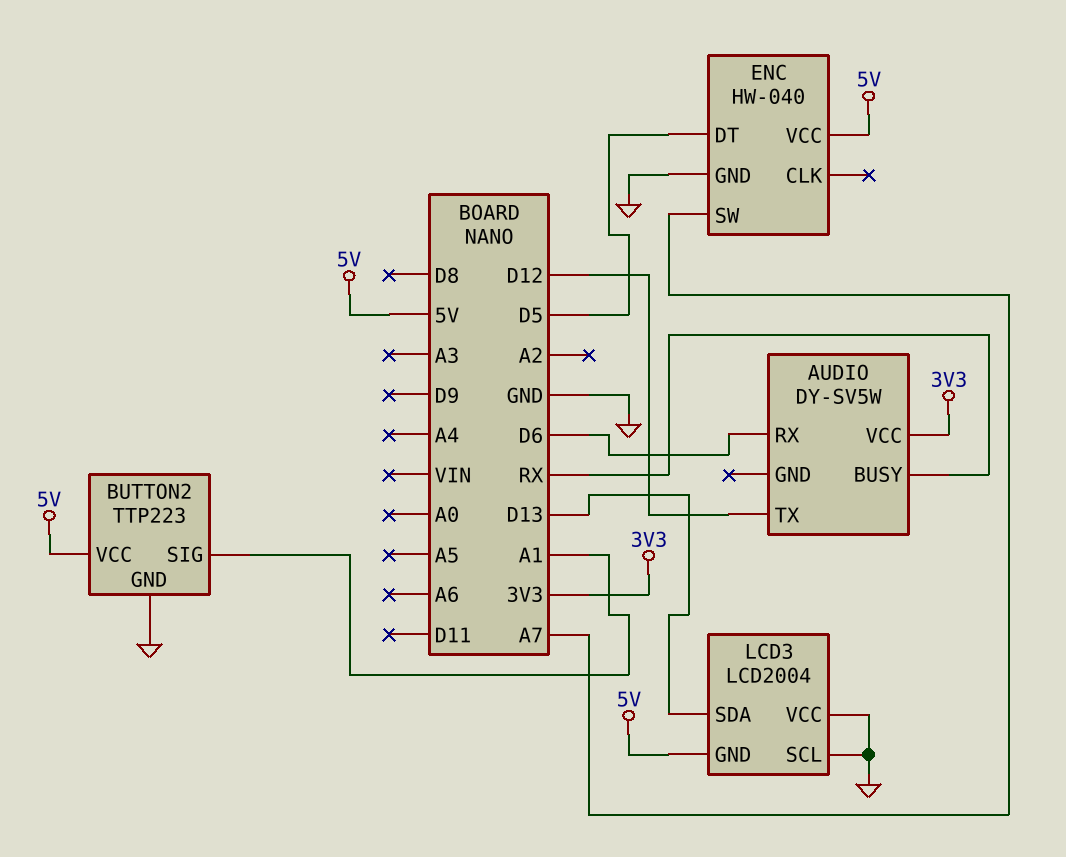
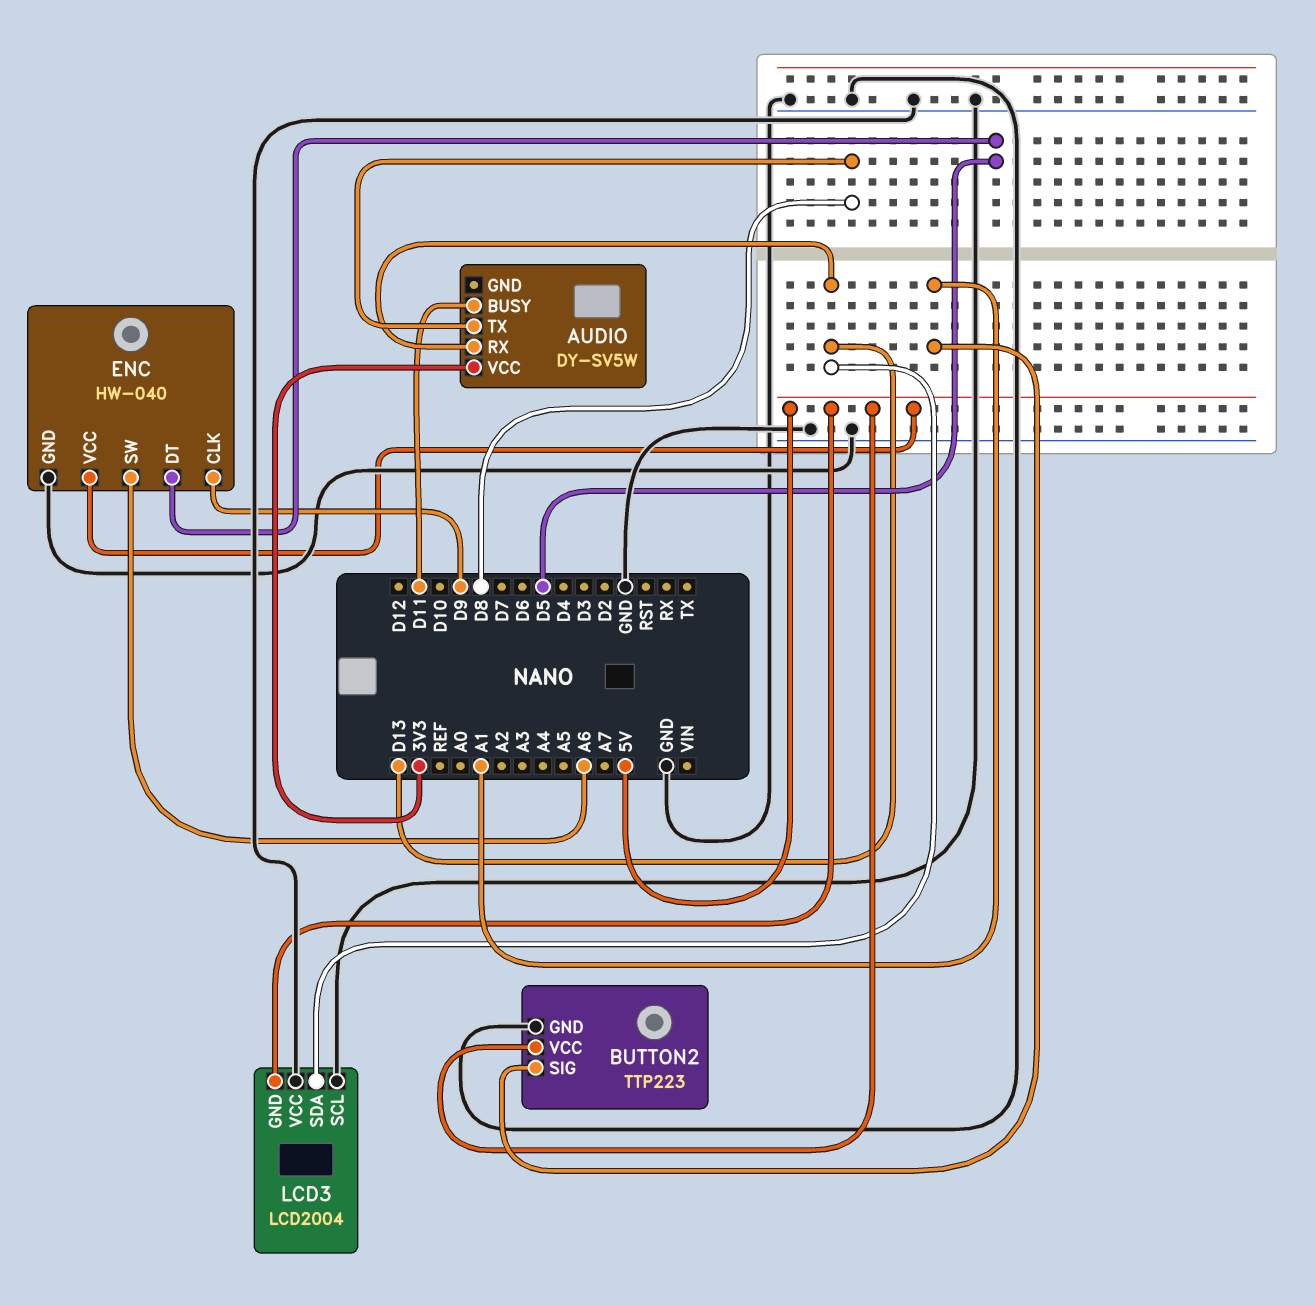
AUDIO pin BUSY: RX -> D11
AUDIO pin RX: D6 -> D13
AUDIO pin TX: D12 -> D8
ENC pin CLK: none -> D9
ENC pin SW: A7 -> A6

